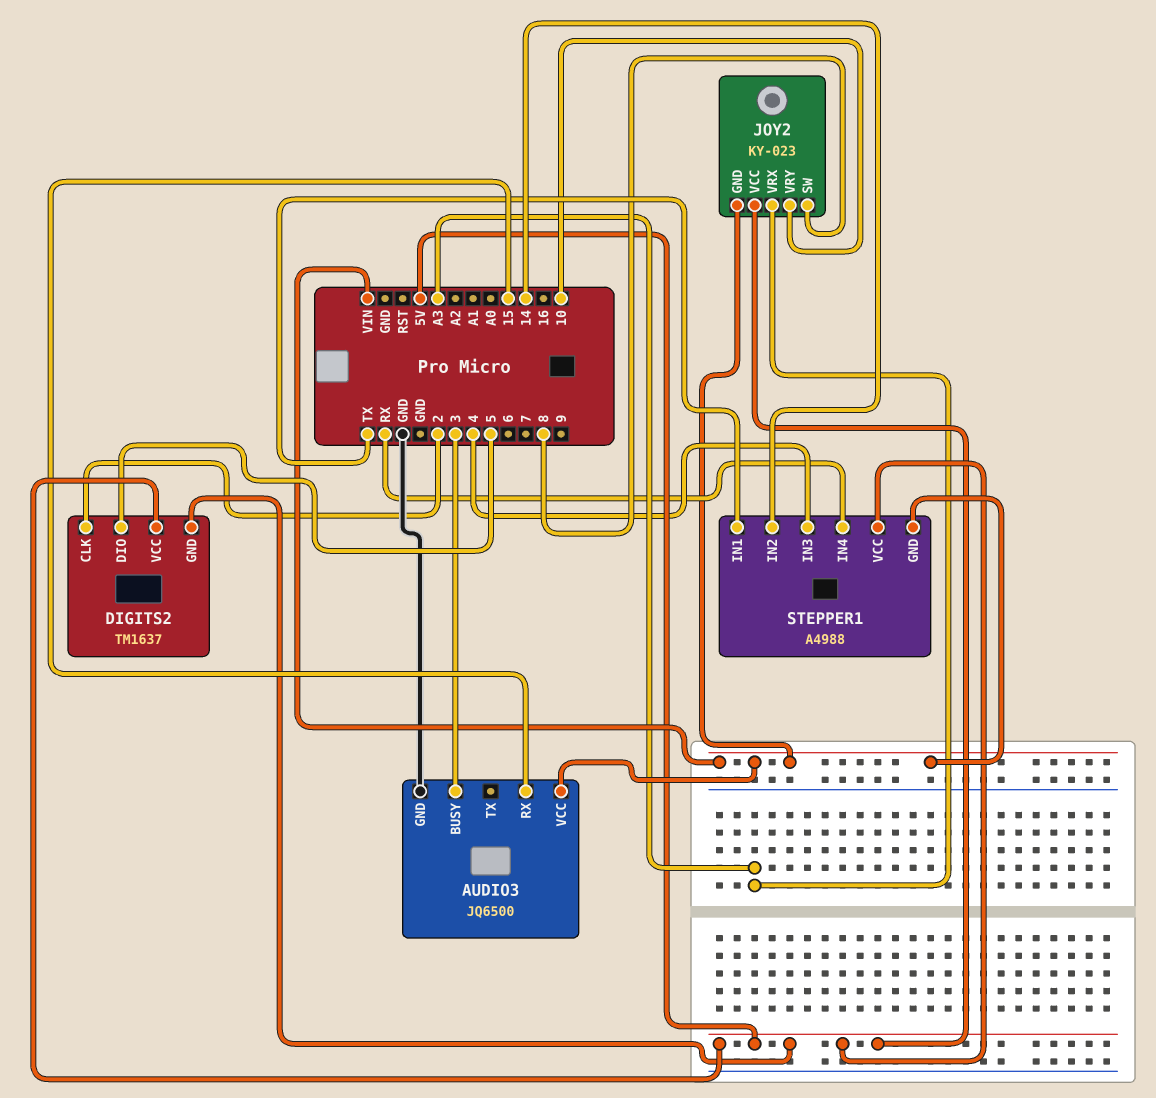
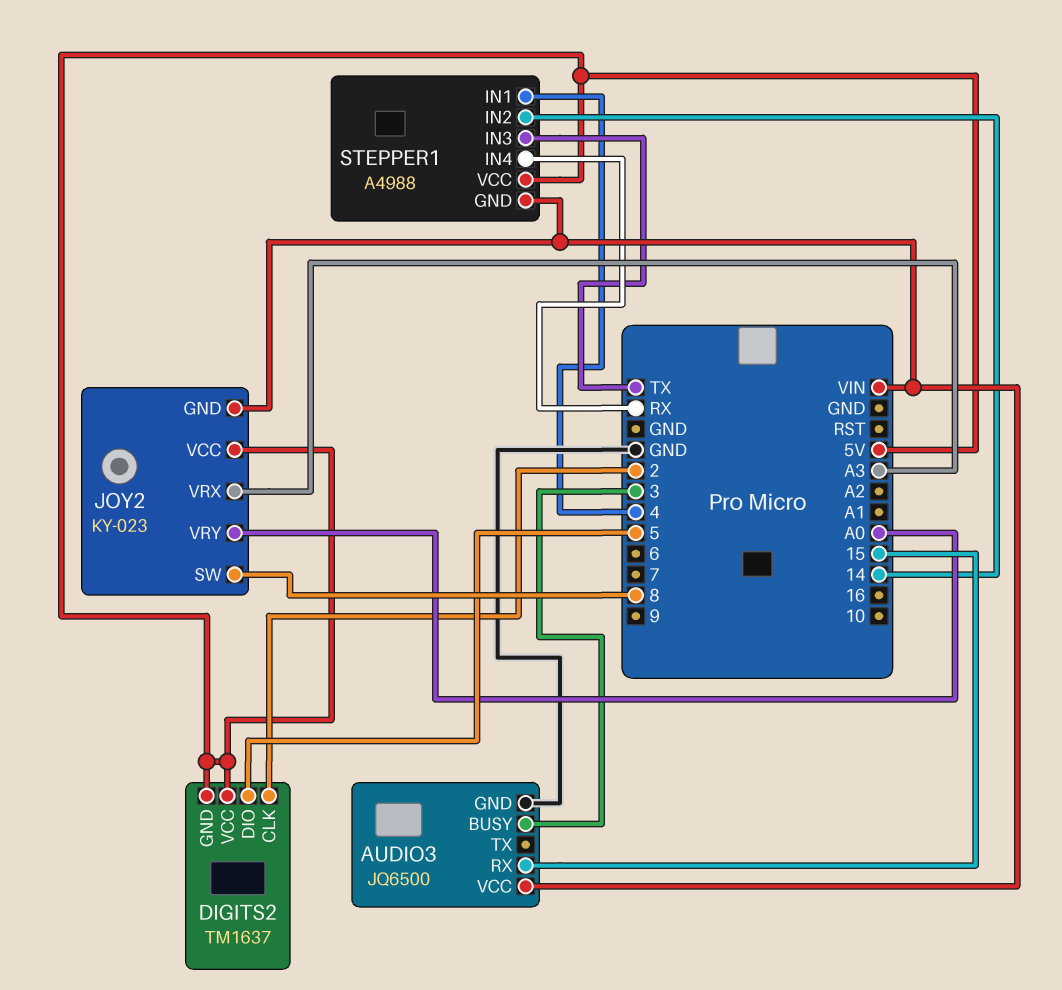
JOY2 pin VRY: 10 -> A0
STEPPER1 pin IN1: TX -> 4
STEPPER1 pin IN3: 4 -> TX

